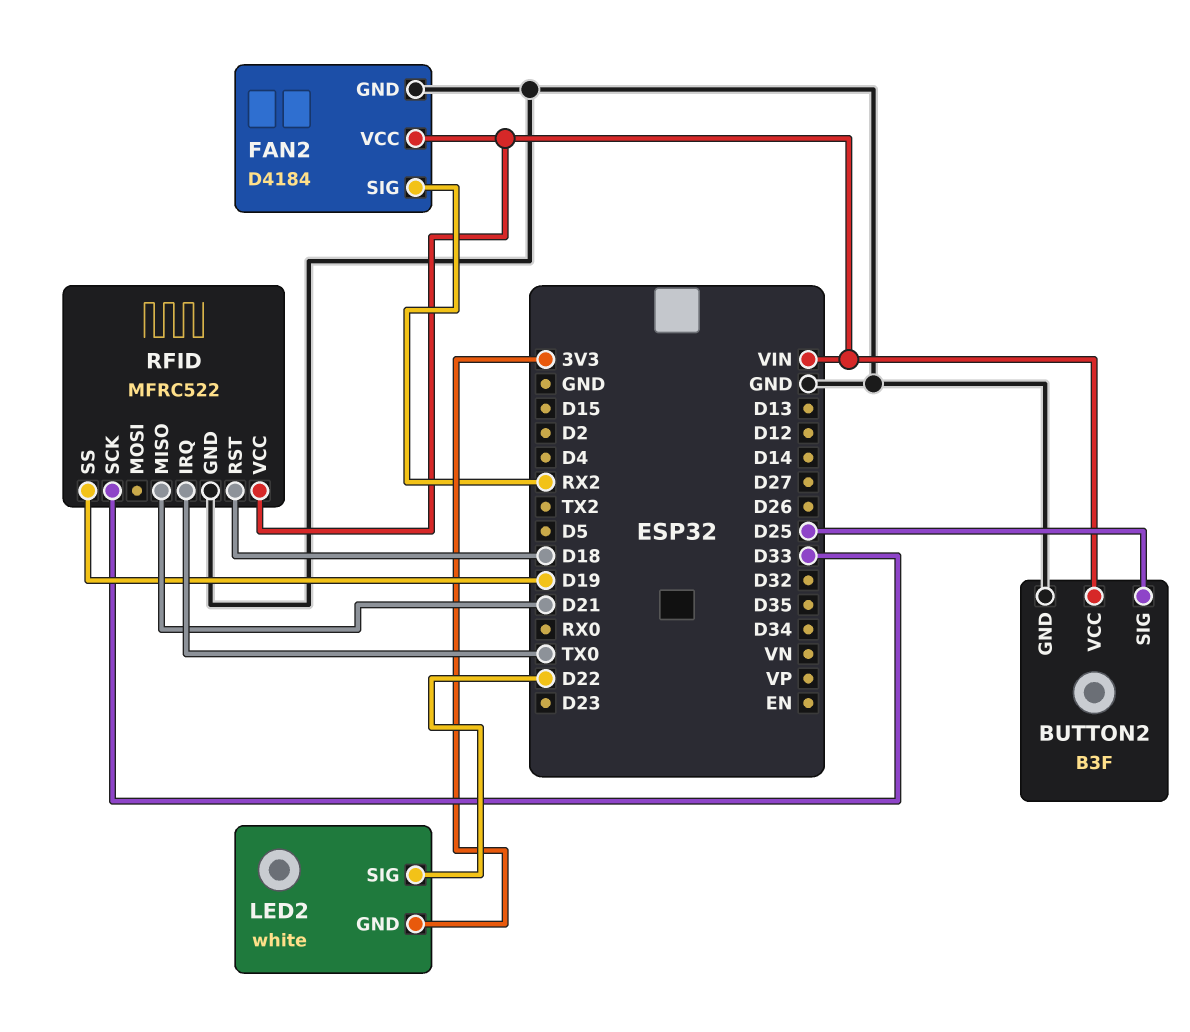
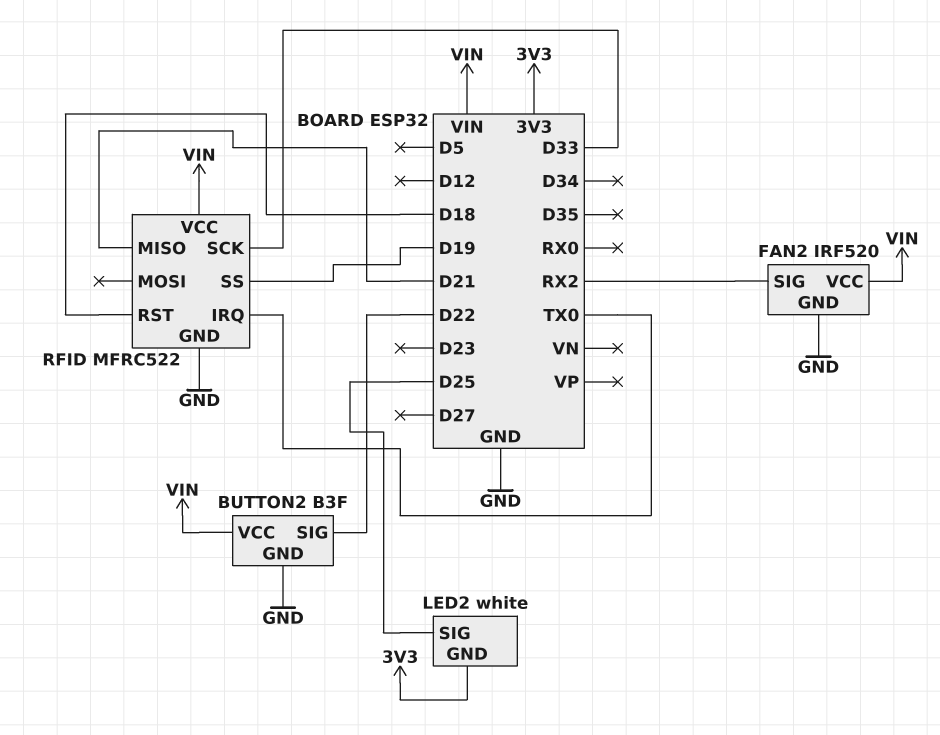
BUTTON2 pin SIG: D25 -> D22
FAN2: D4184 -> IRF520
LED2 pin SIG: D22 -> D25

